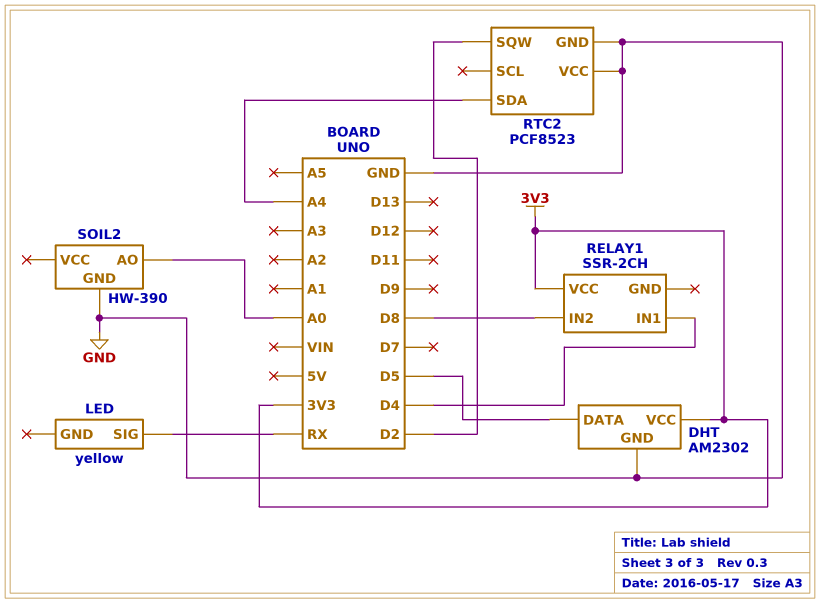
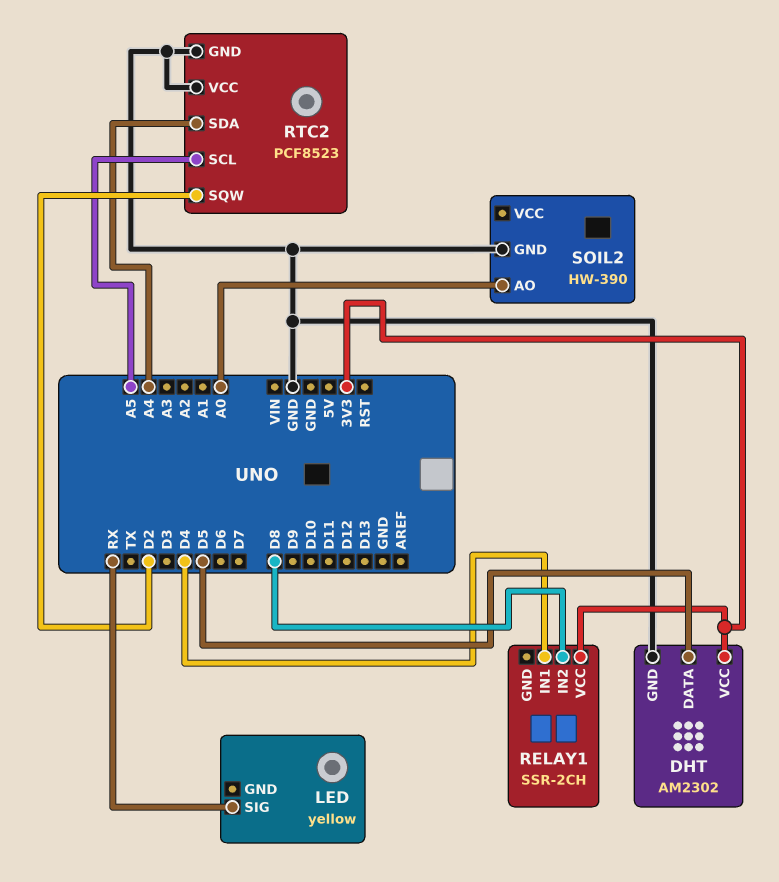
RTC2 pin SCL: none -> A5

